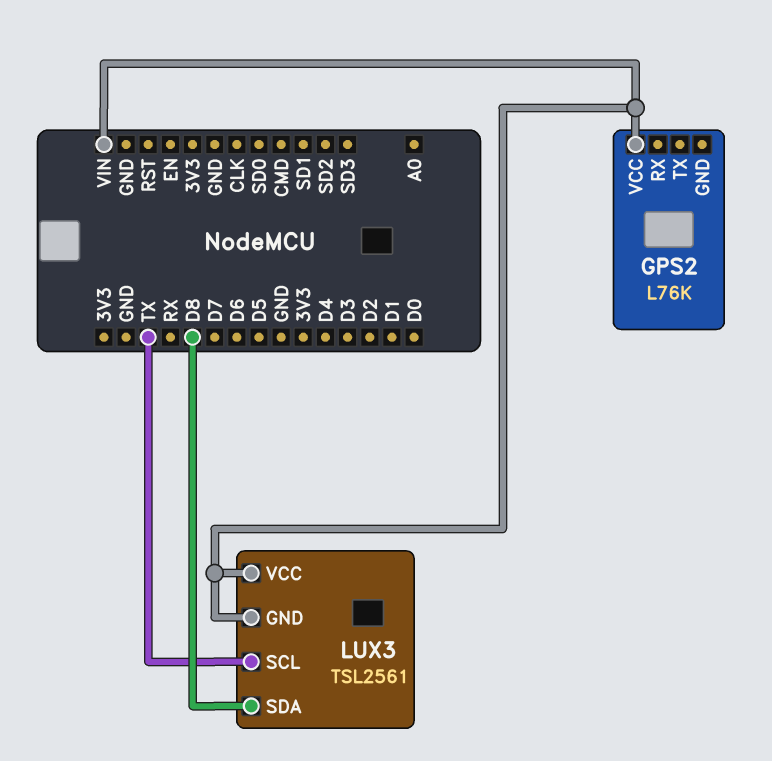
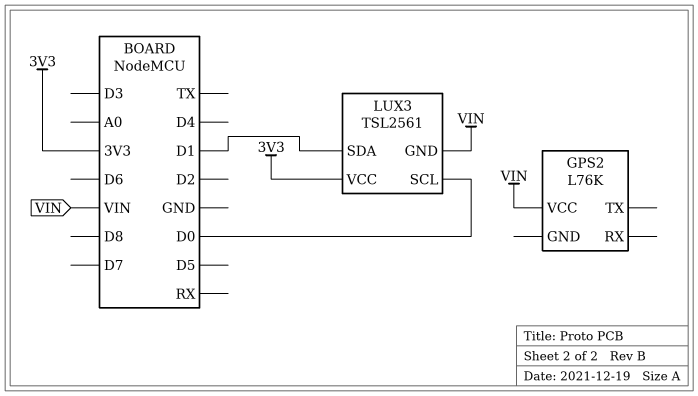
LUX3 pin SCL: TX -> D0
LUX3 pin SDA: D8 -> D1
LUX3 pin VCC: VIN -> 3V3

